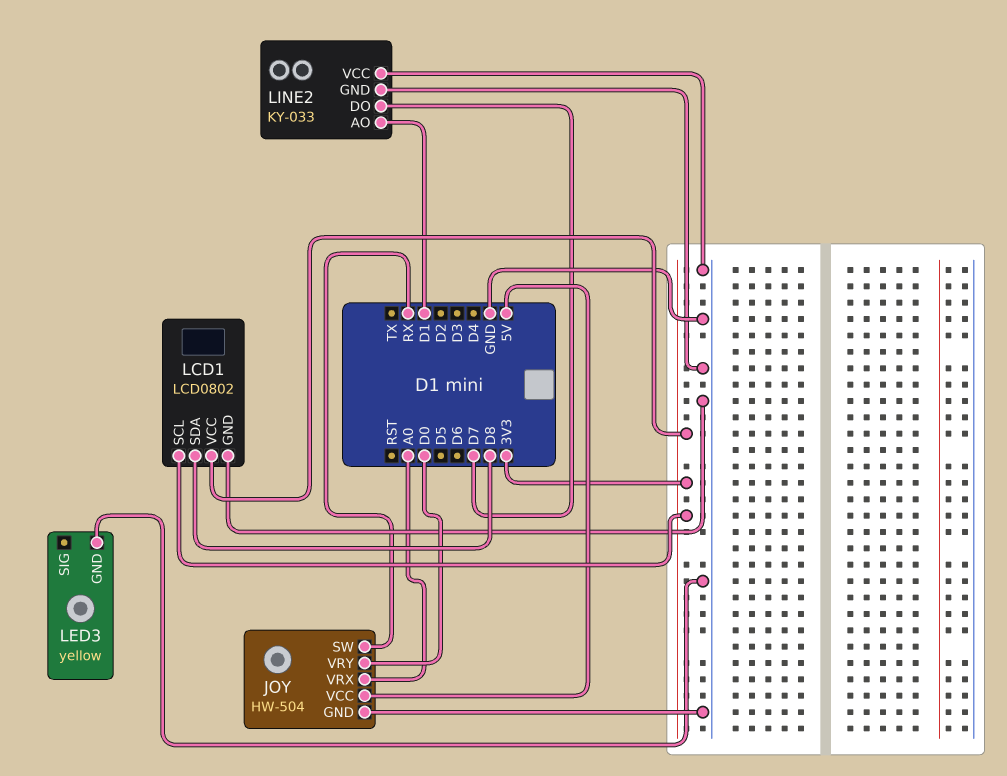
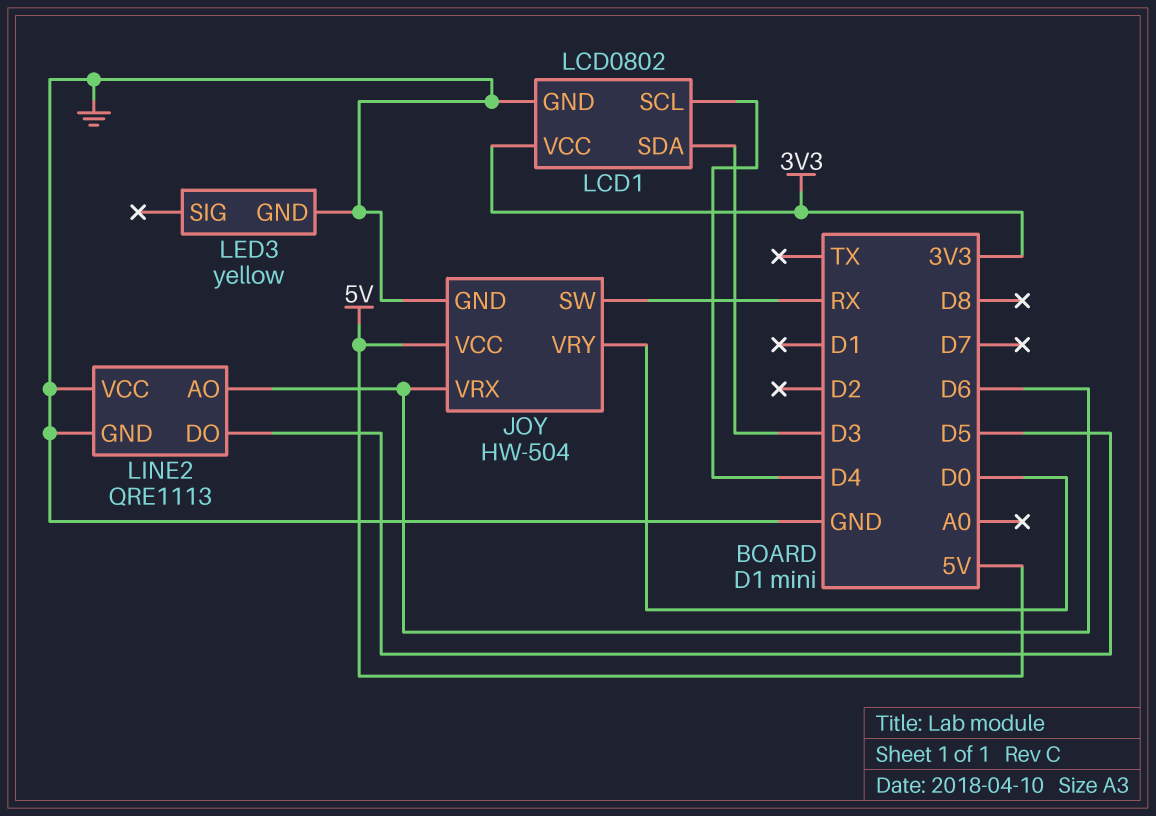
JOY pin VRX: A0 -> D6
LCD1 pin SCL: 3V3 -> D4
LCD1 pin SDA: D8 -> D3
LINE2: KY-033 -> QRE1113
LINE2 pin AO: D1 -> D6
LINE2 pin DO: D7 -> D5

